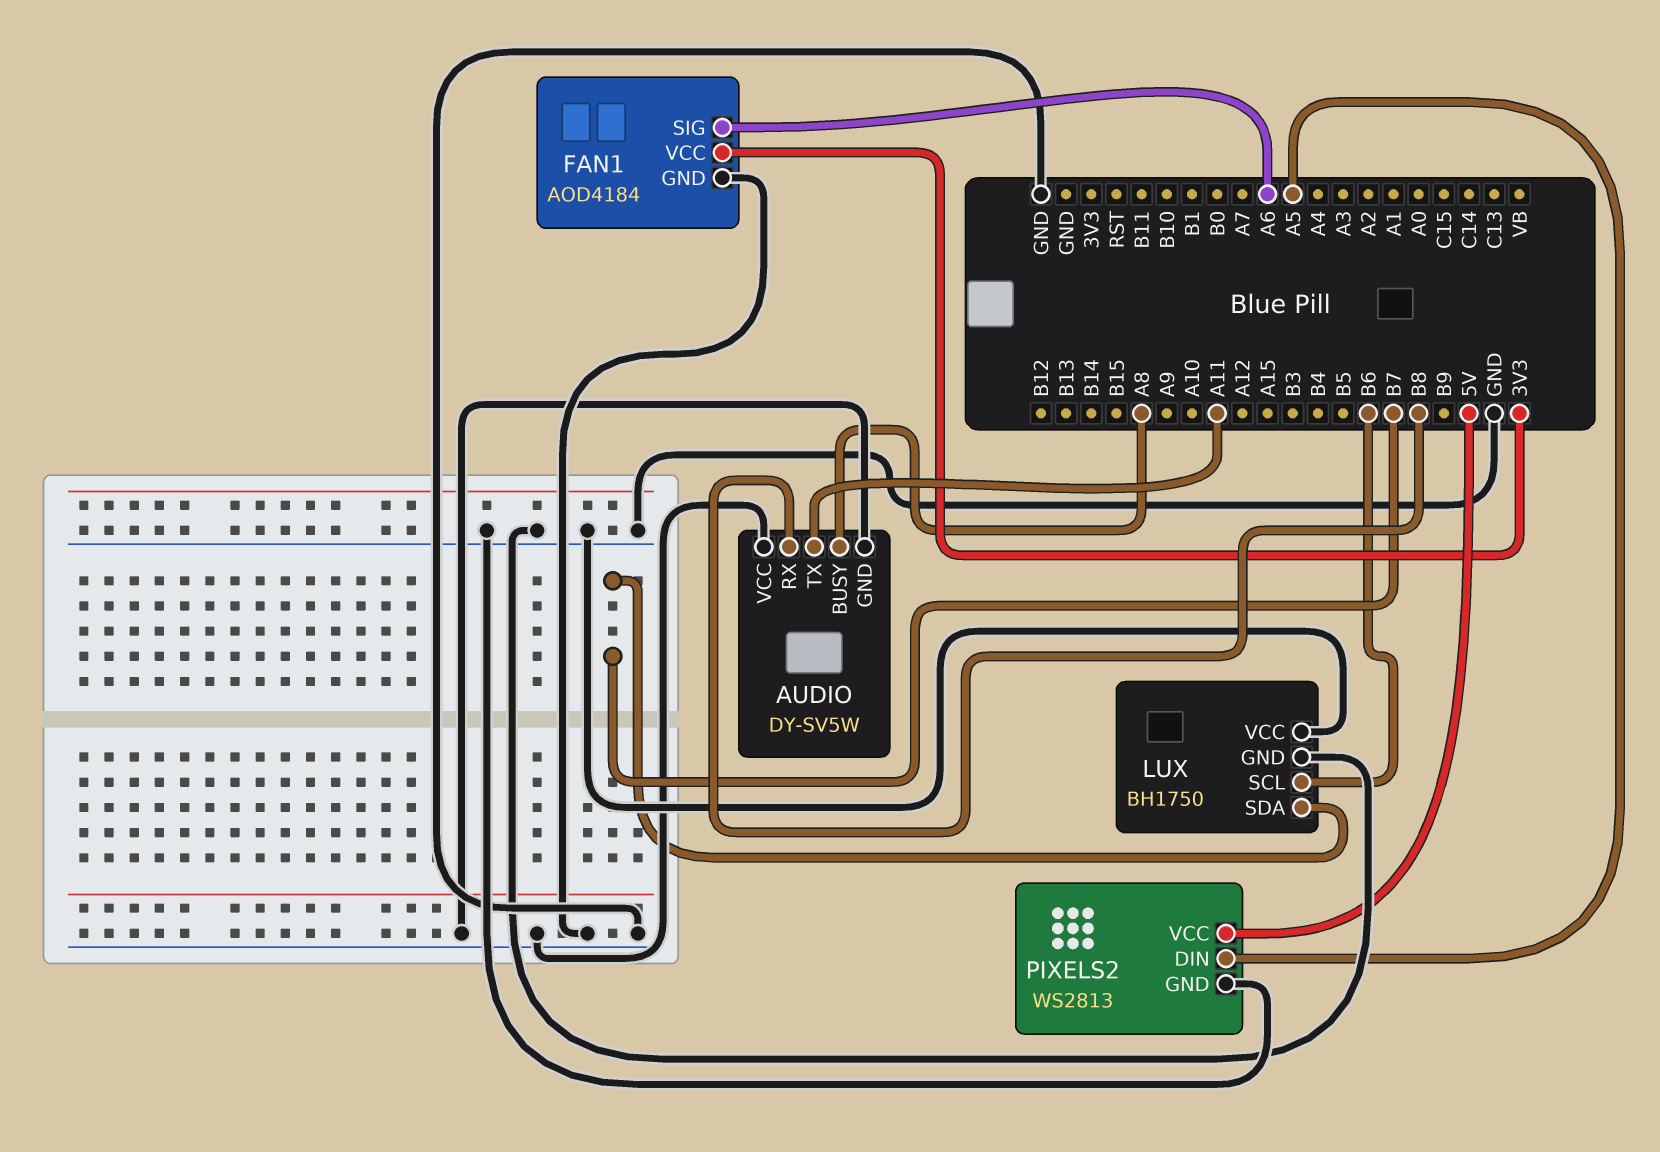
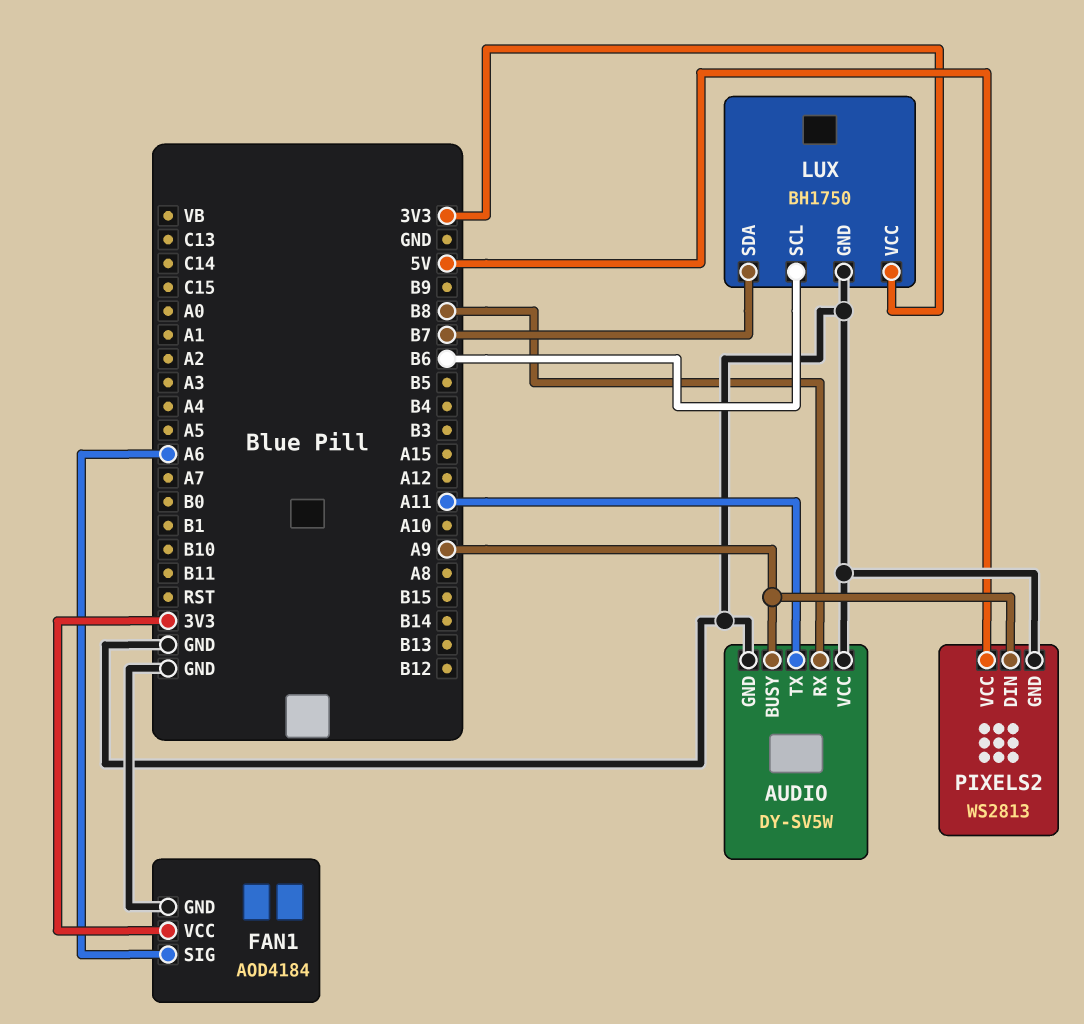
AUDIO pin BUSY: A8 -> A9
LUX pin VCC: GND -> 3V3
PIXELS2 pin DIN: A5 -> A9

